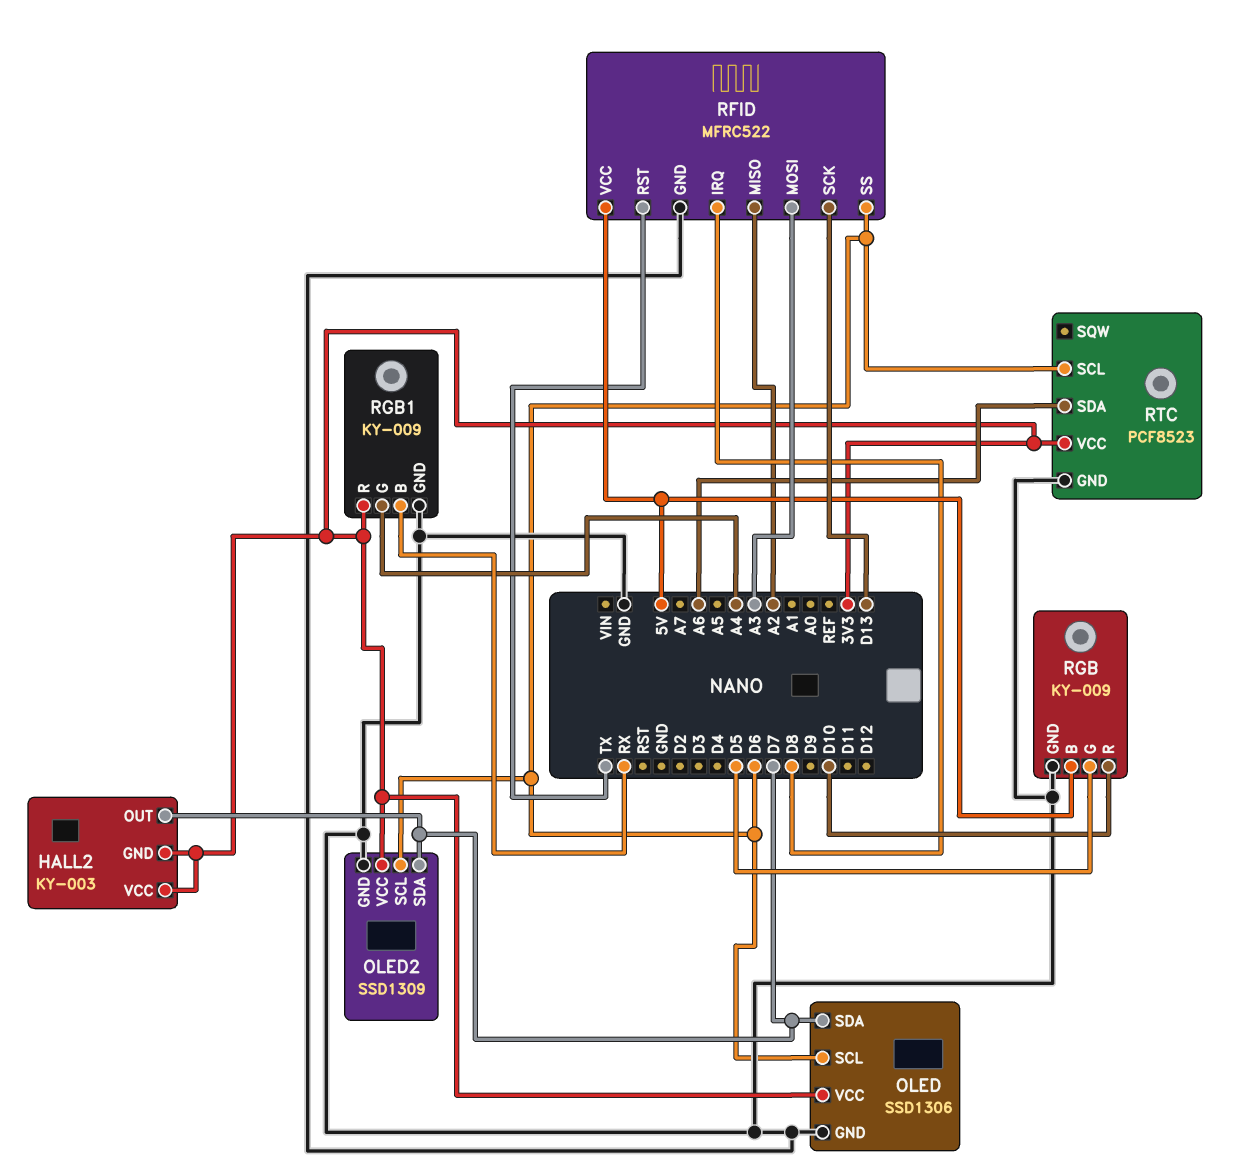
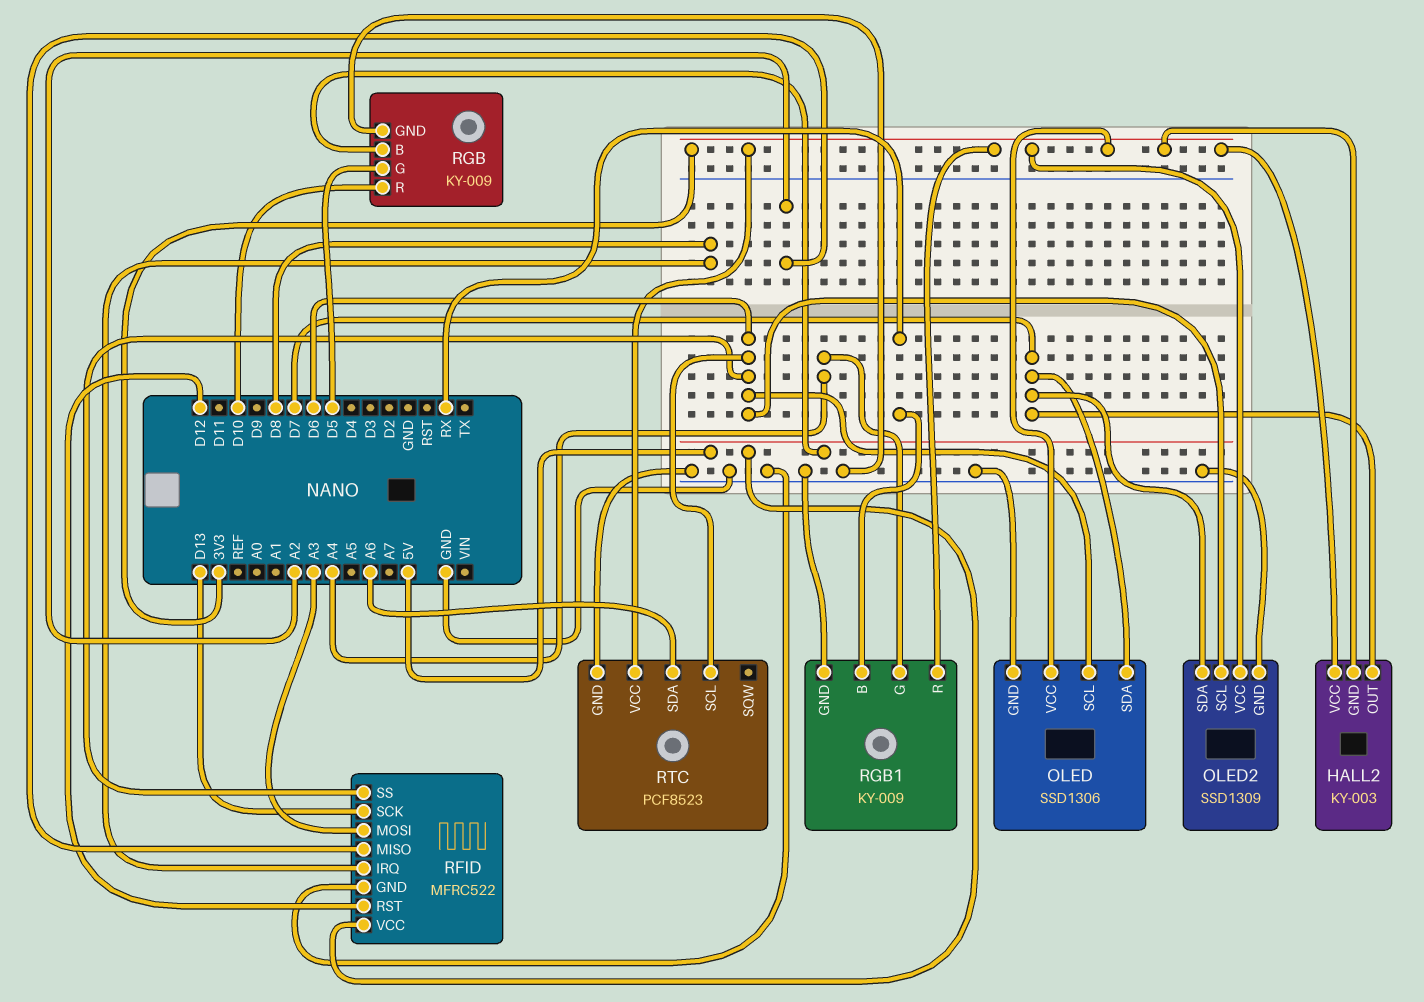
RFID pin RST: TX -> D12

